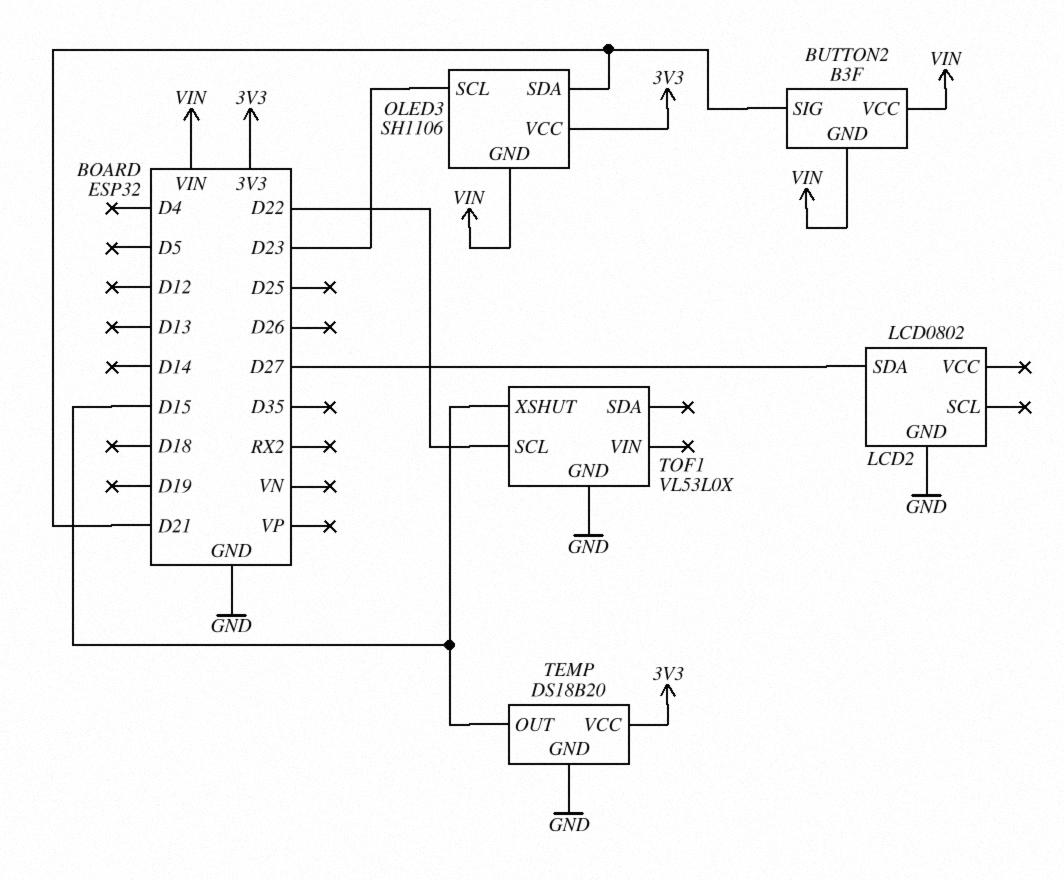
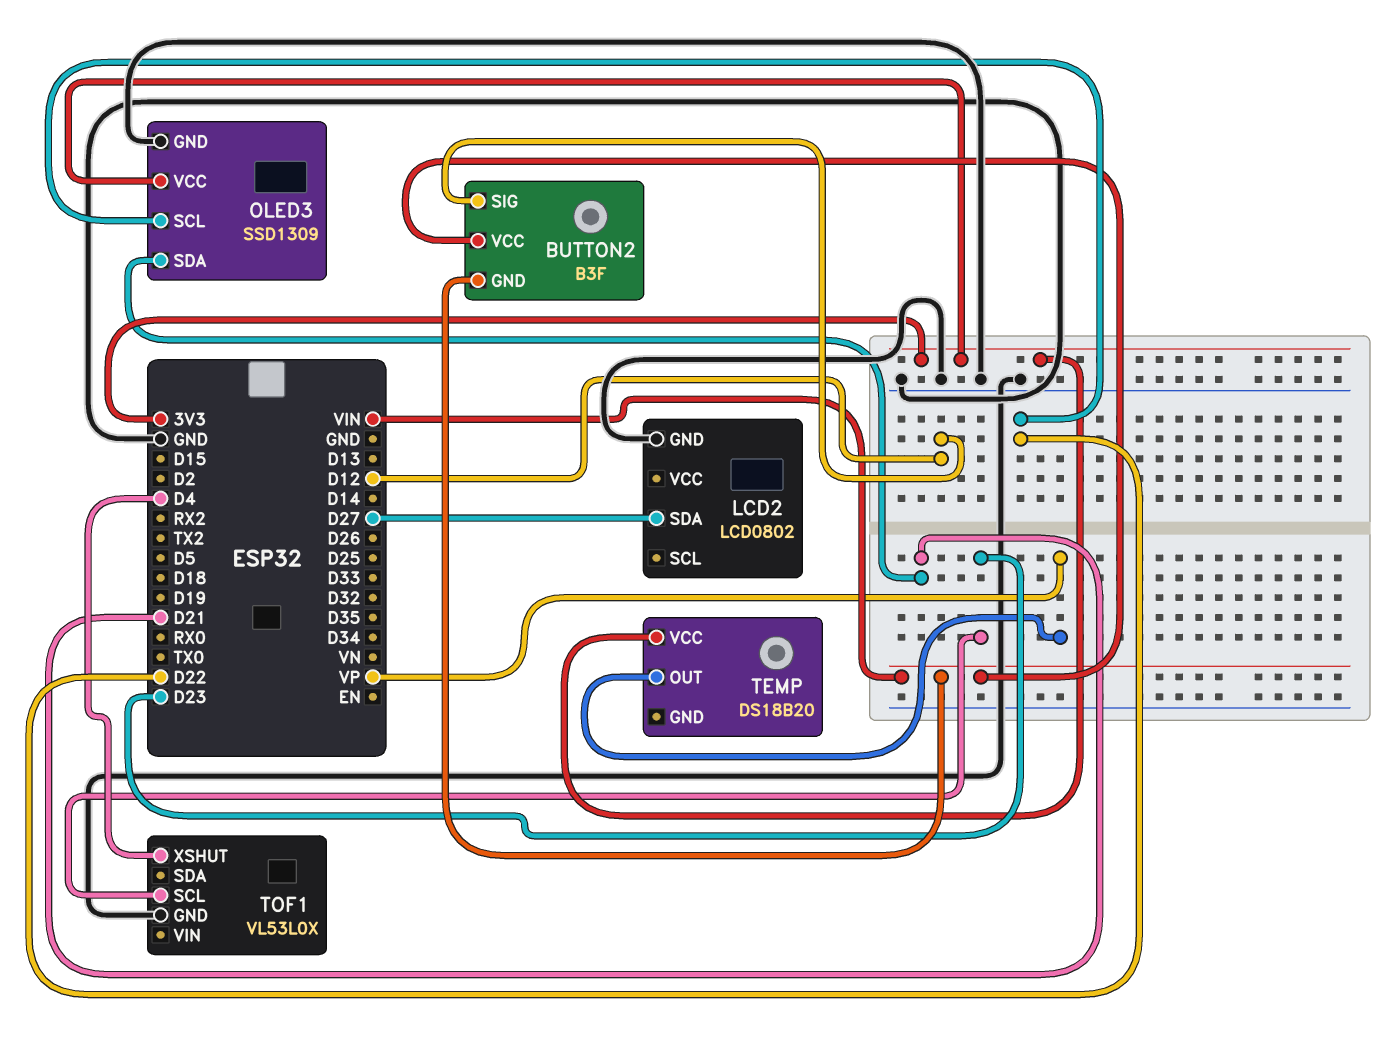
BUTTON2 pin SIG: D21 -> D12
OLED3: SH1106 -> SSD1309
OLED3 pin GND: VIN -> GND
OLED3 pin SCL: D23 -> D22
TEMP pin GND: GND -> none
TEMP pin OUT: D15 -> VP
TOF1 pin SCL: D22 -> D23
TOF1 pin XSHUT: D15 -> D4

